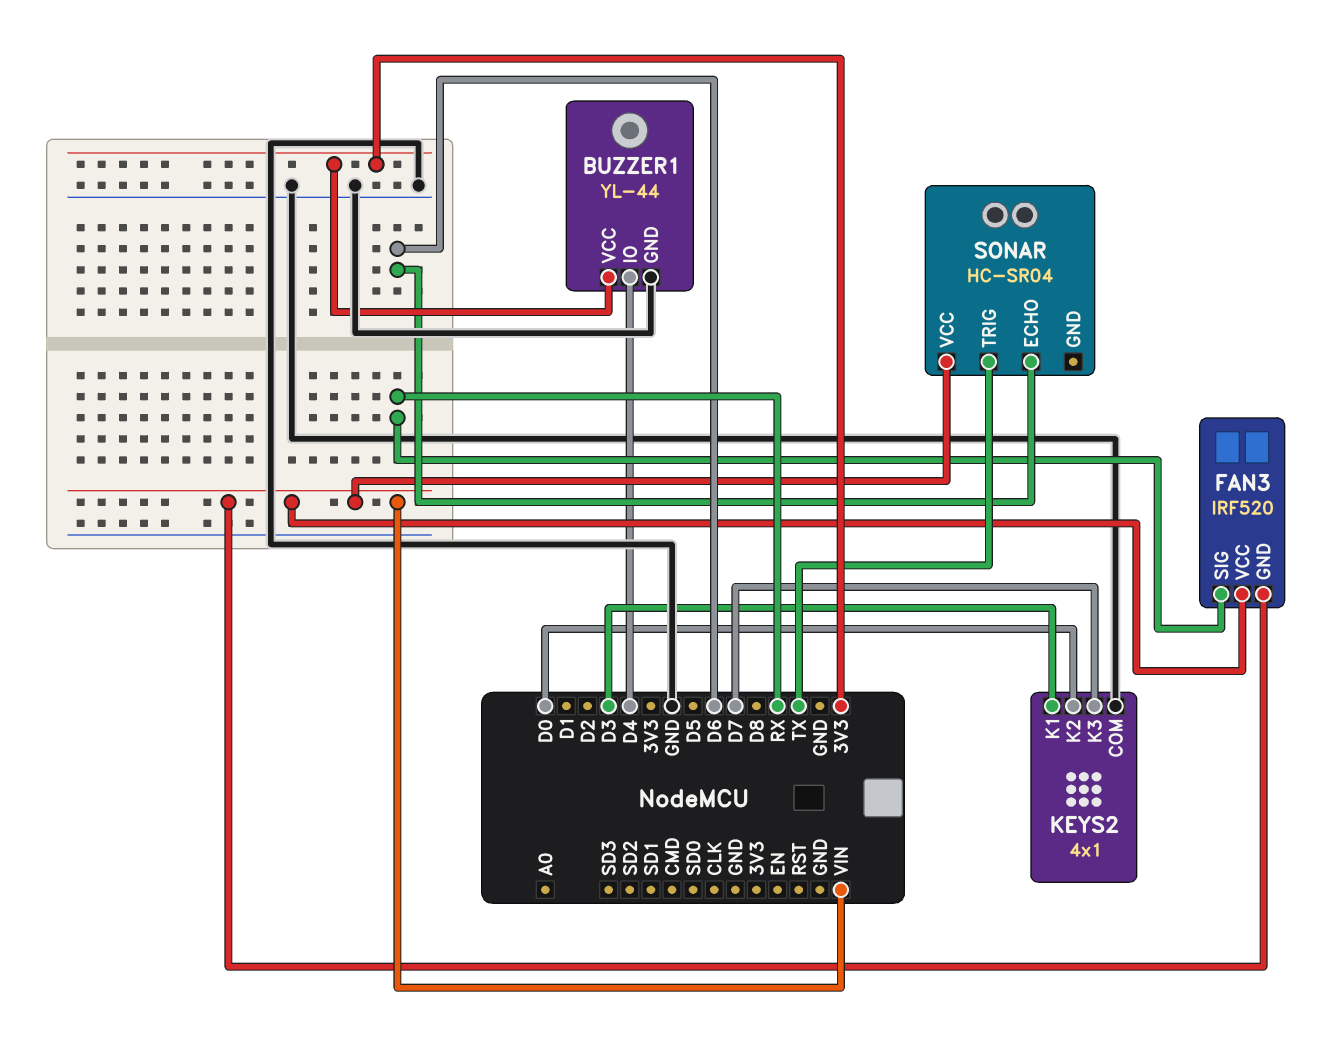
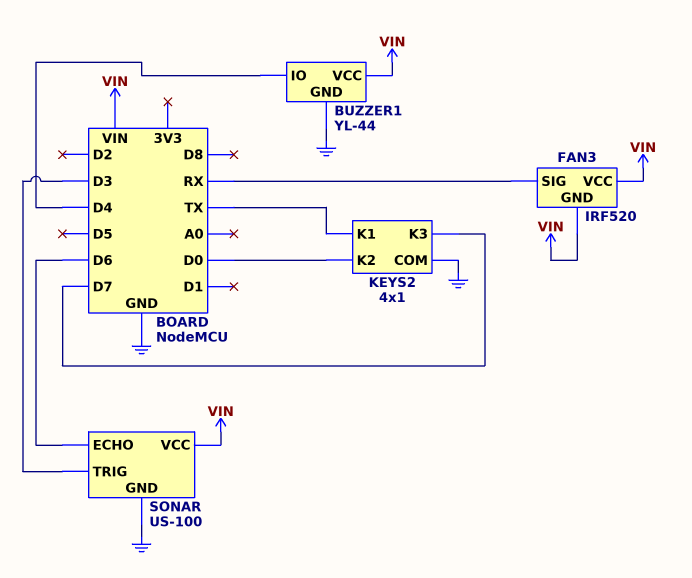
BUZZER1 pin VCC: 3V3 -> VIN
KEYS2 pin K1: D3 -> TX
SONAR: HC-SR04 -> US-100
SONAR pin GND: none -> GND
SONAR pin TRIG: TX -> D3

